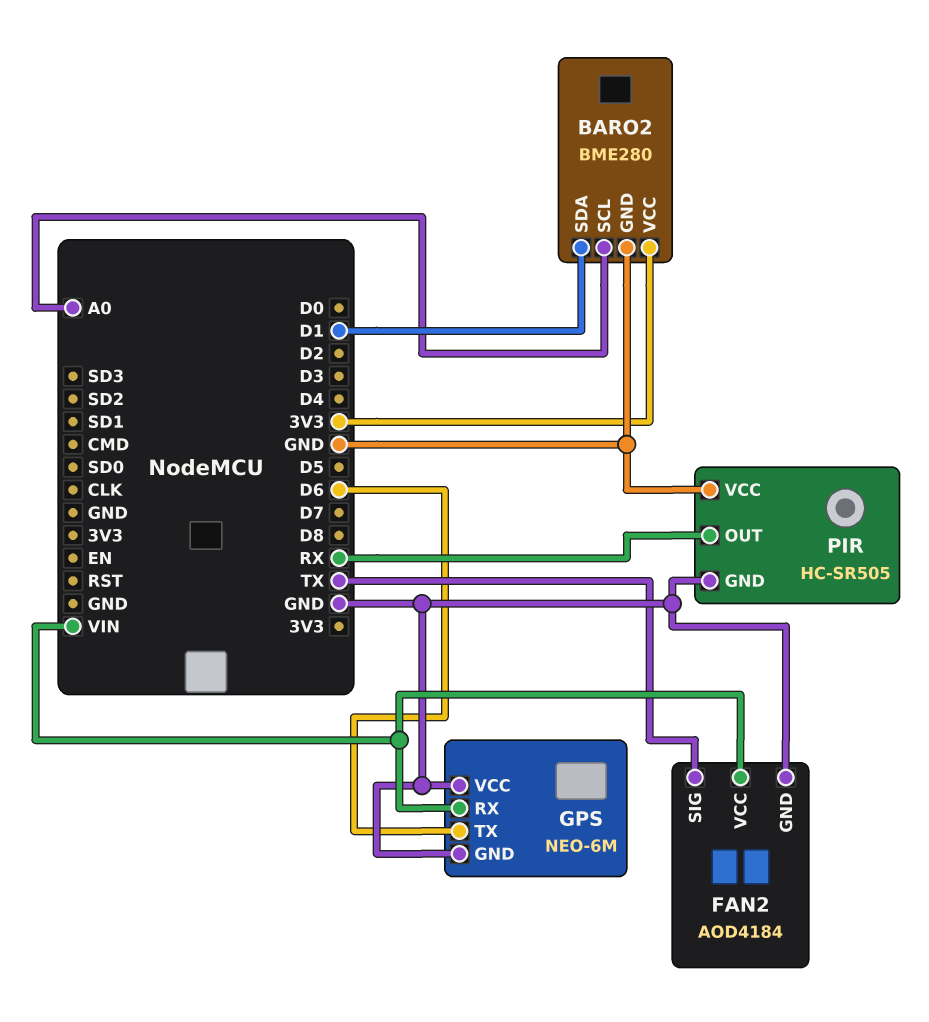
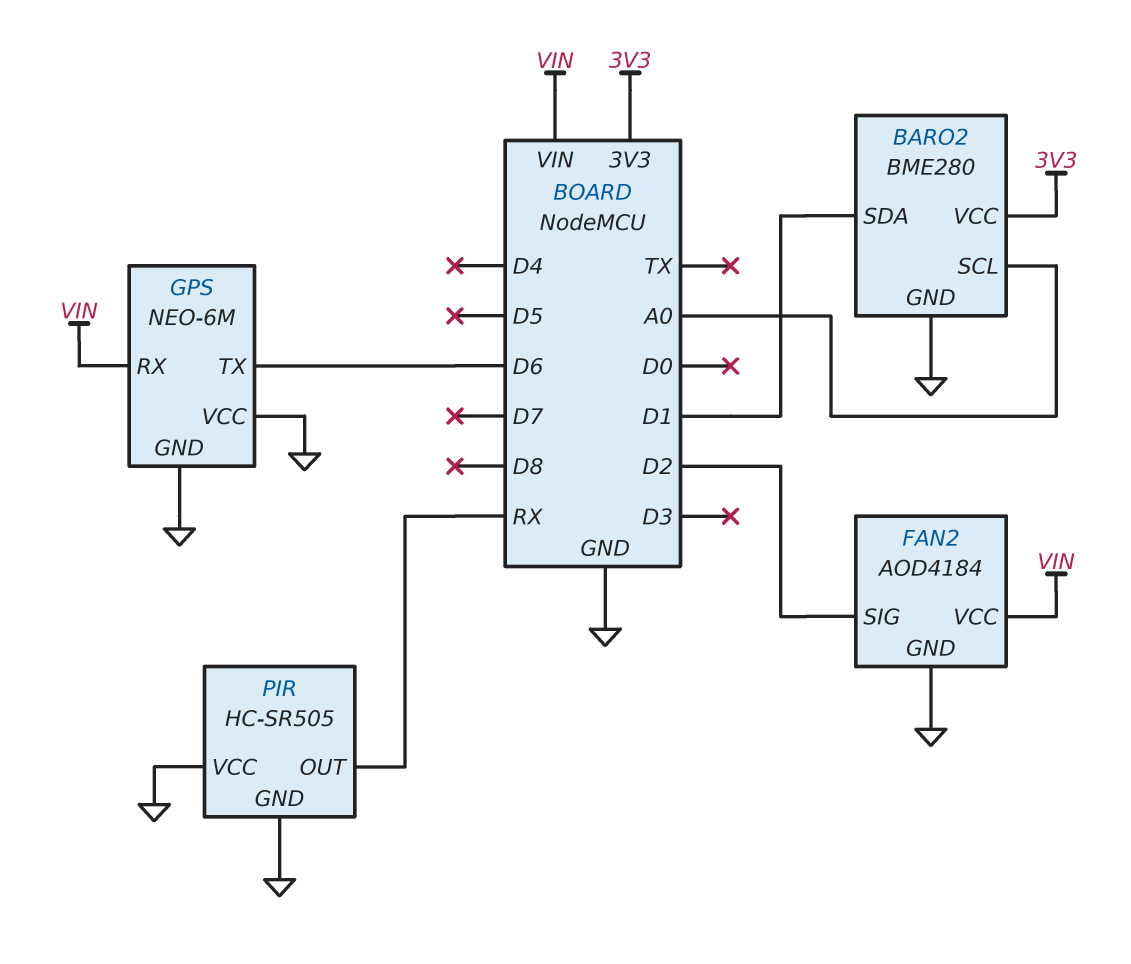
FAN2 pin SIG: TX -> D2

